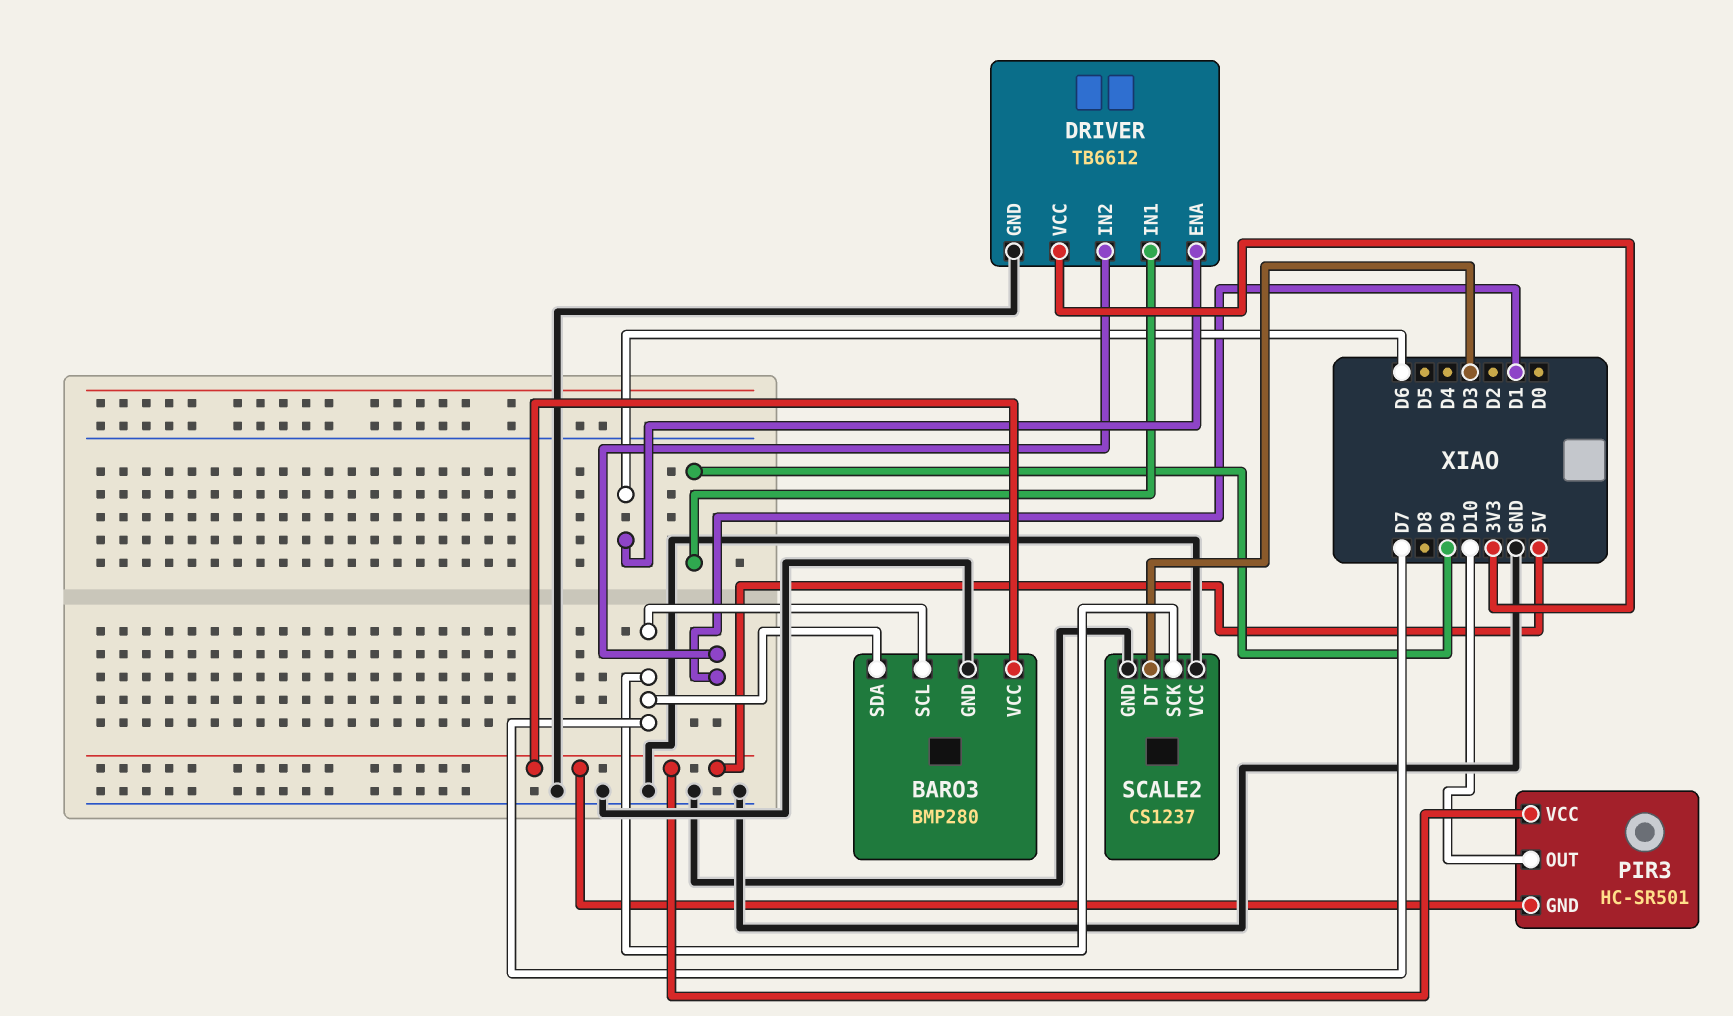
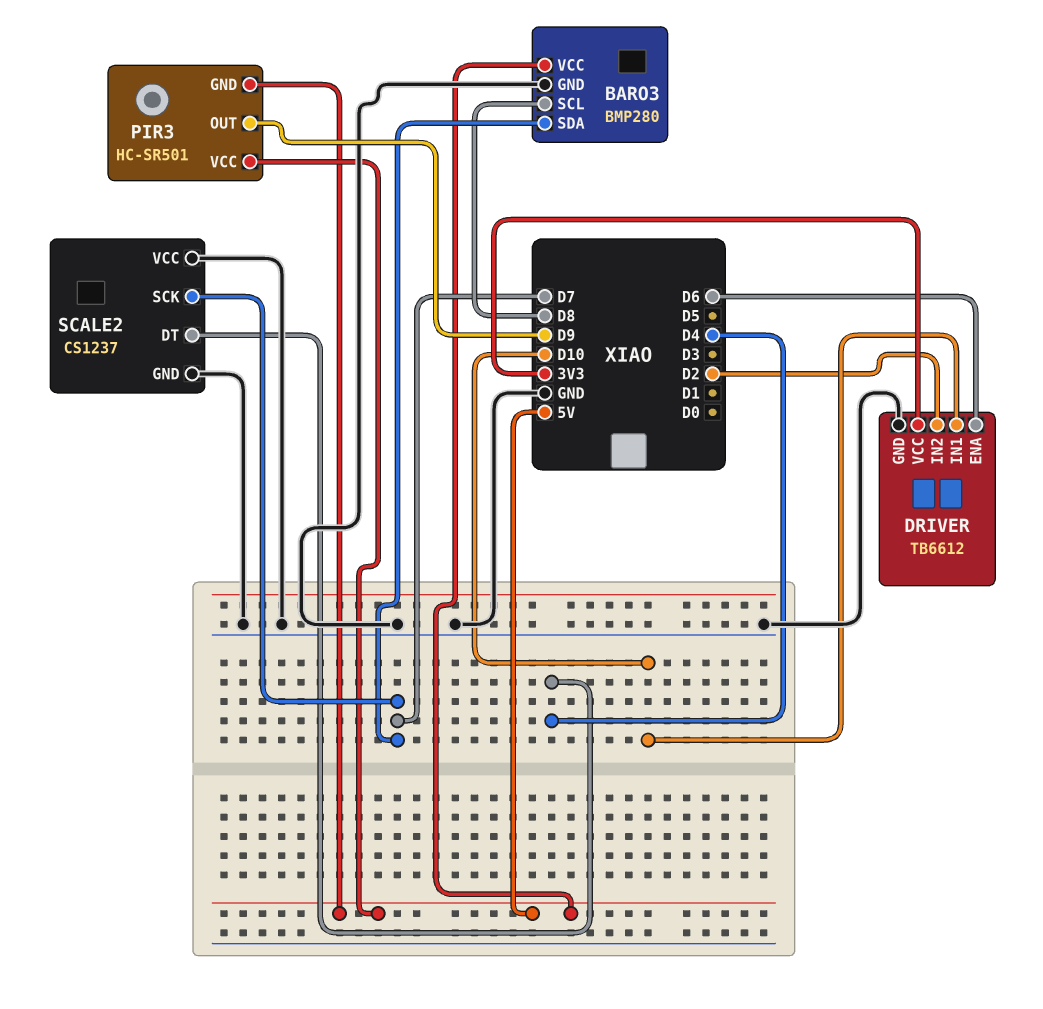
BARO3 pin SCL: D7 -> D8
DRIVER pin IN1: D9 -> D10
DRIVER pin IN2: D1 -> D2
PIR3 pin OUT: D10 -> D9
SCALE2 pin DT: D3 -> D4

